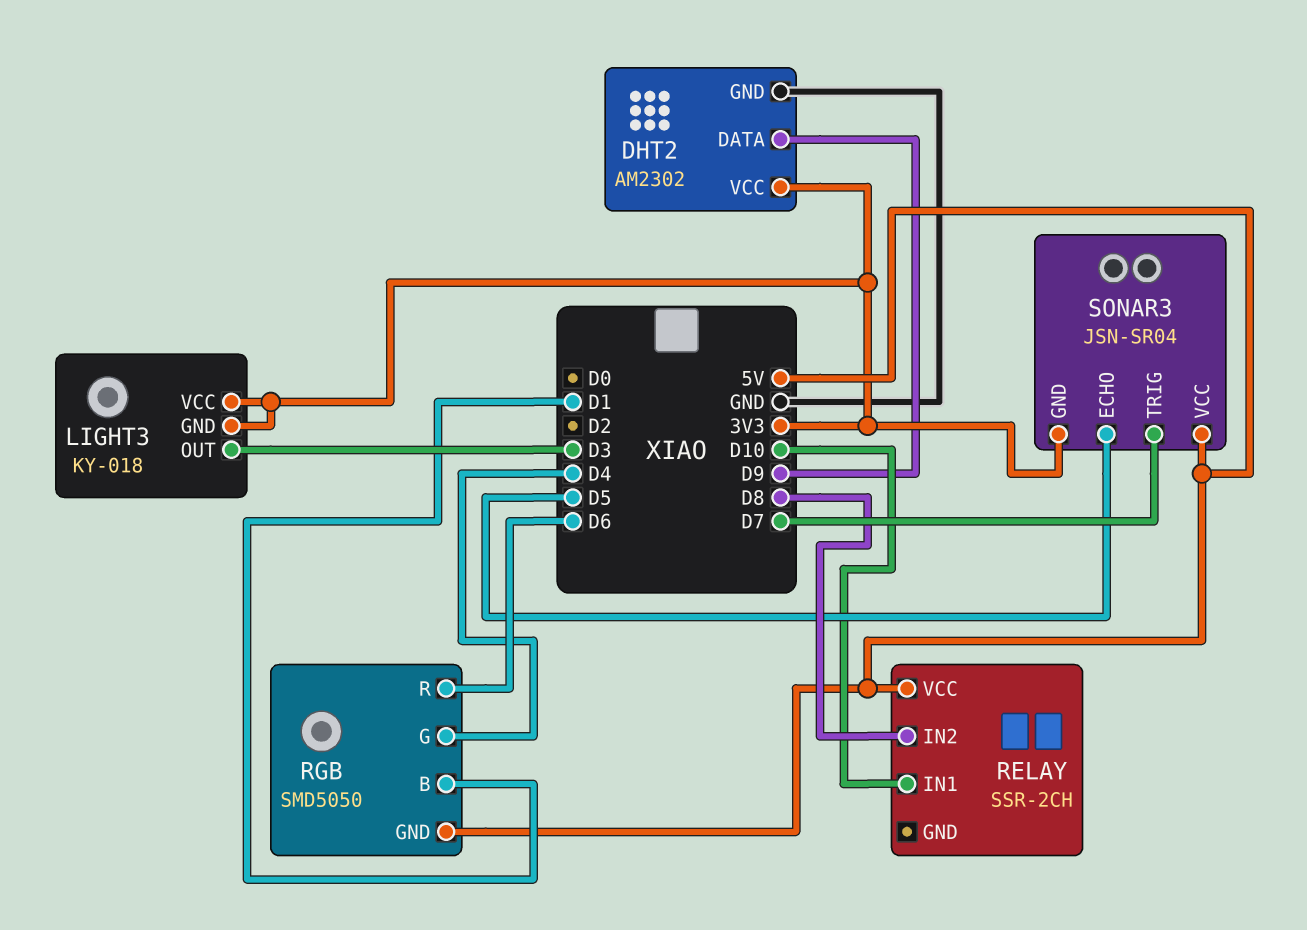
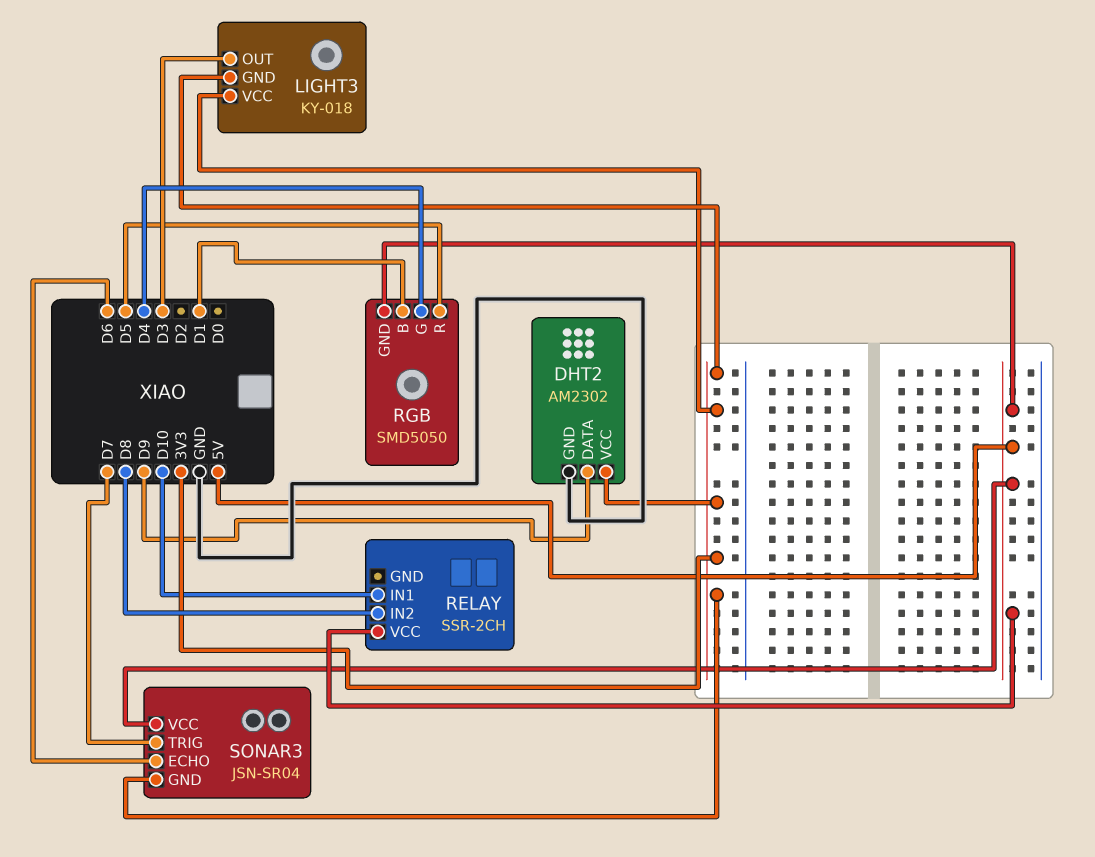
RGB pin R: D6 -> D5
SONAR3 pin ECHO: D5 -> D6

